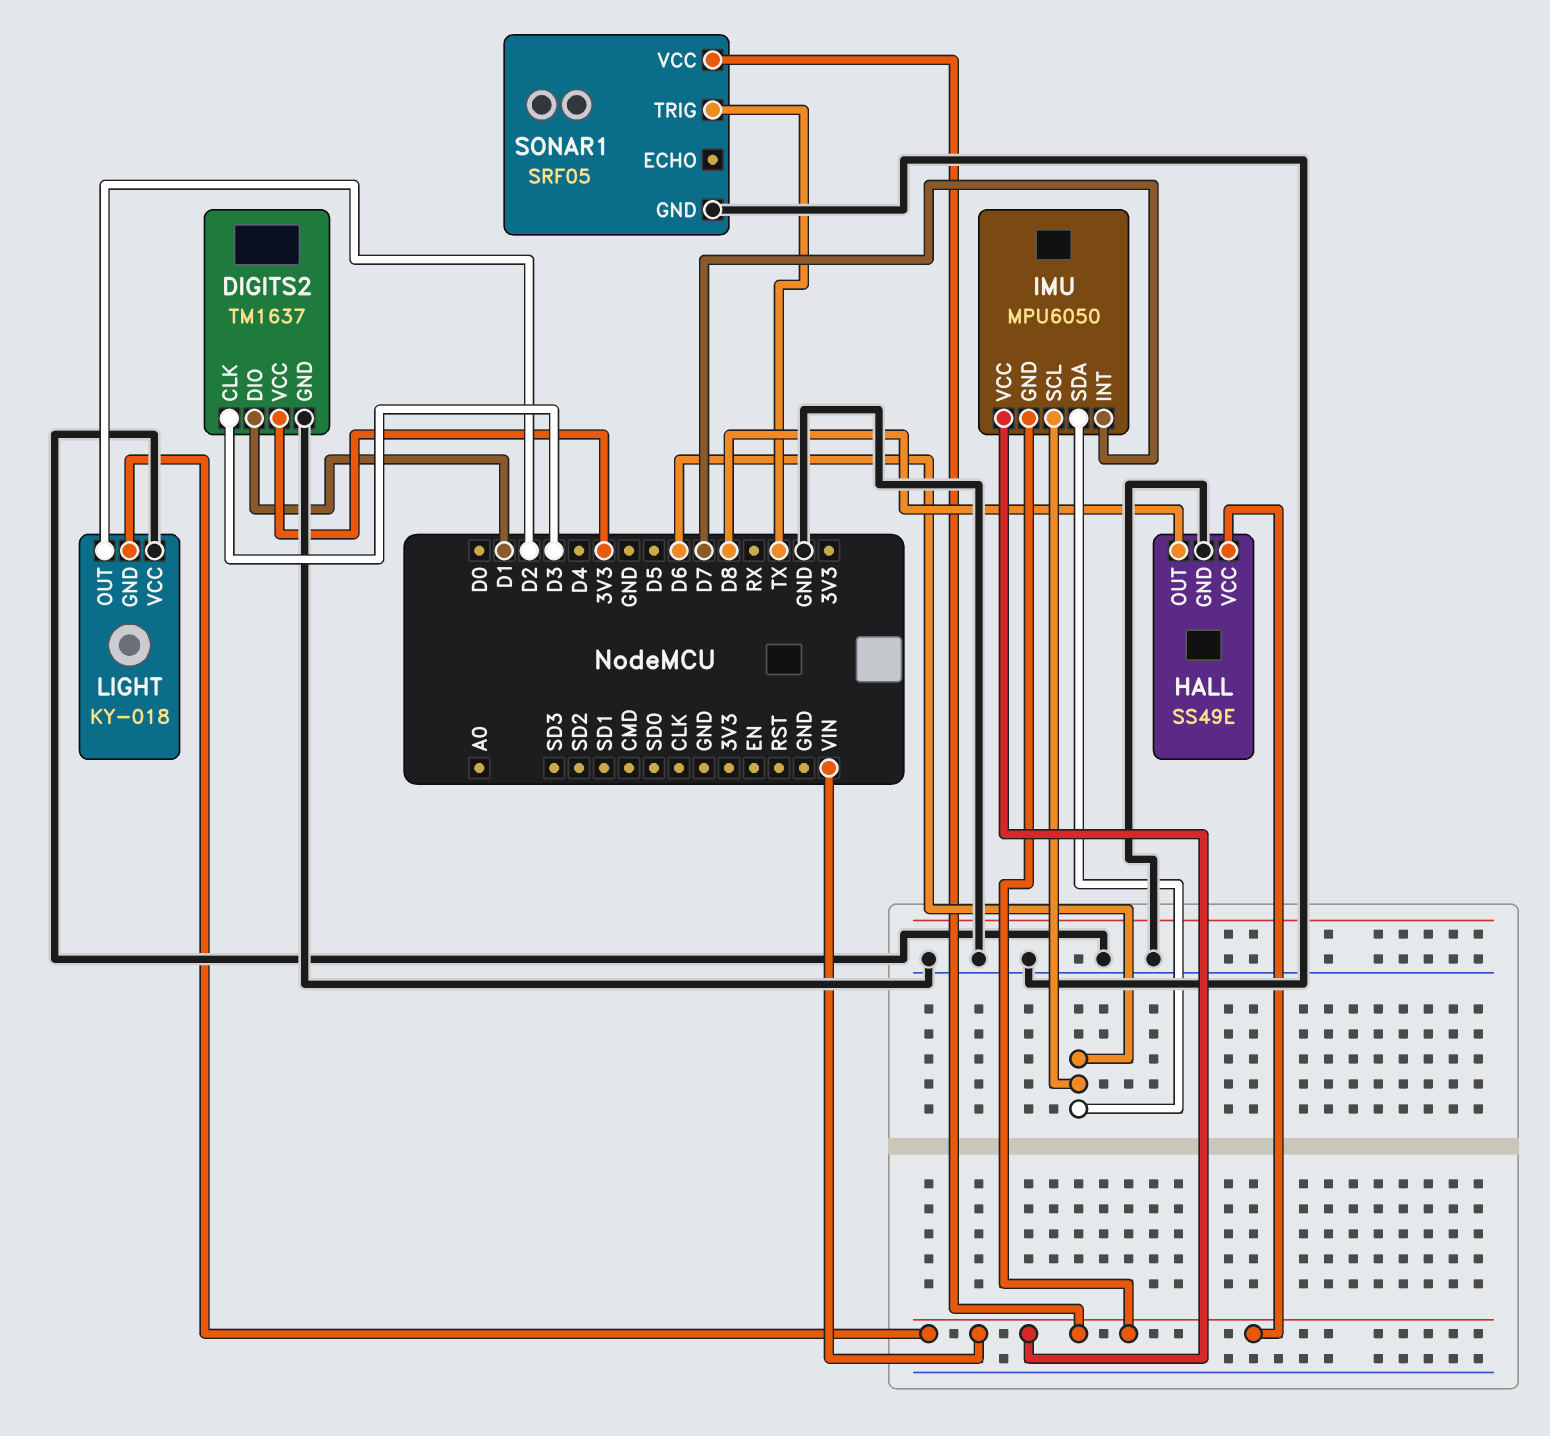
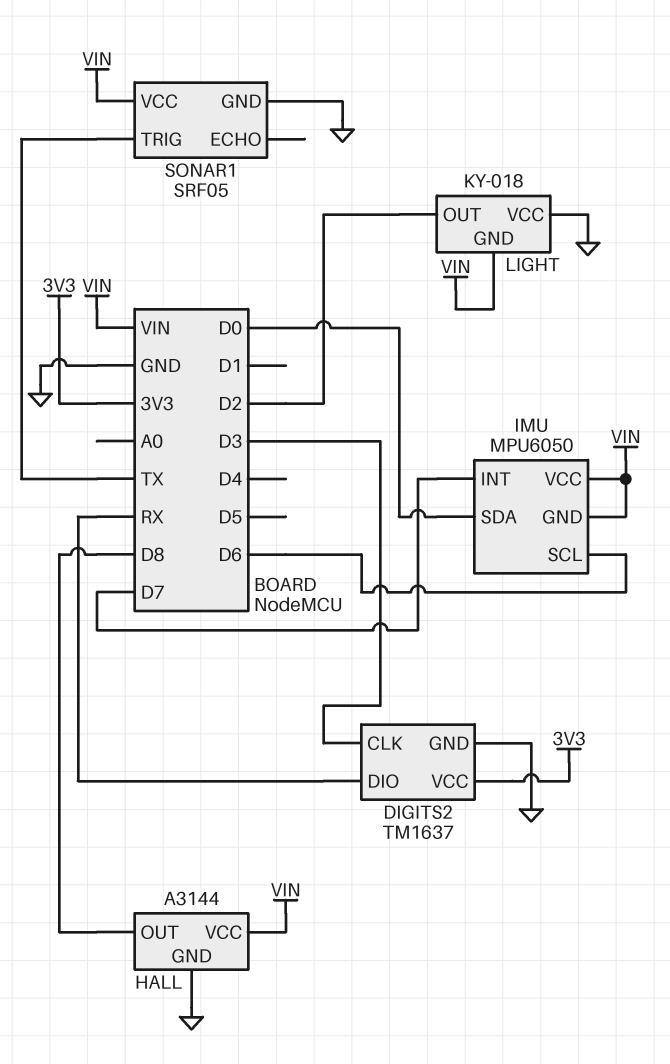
DIGITS2 pin DIO: D1 -> RX
HALL: SS49E -> A3144
IMU pin SDA: D6 -> D0

